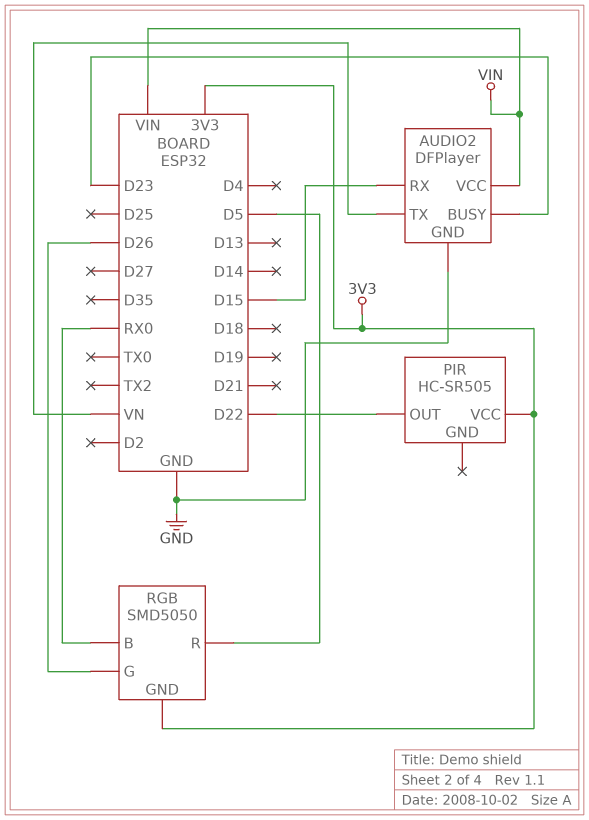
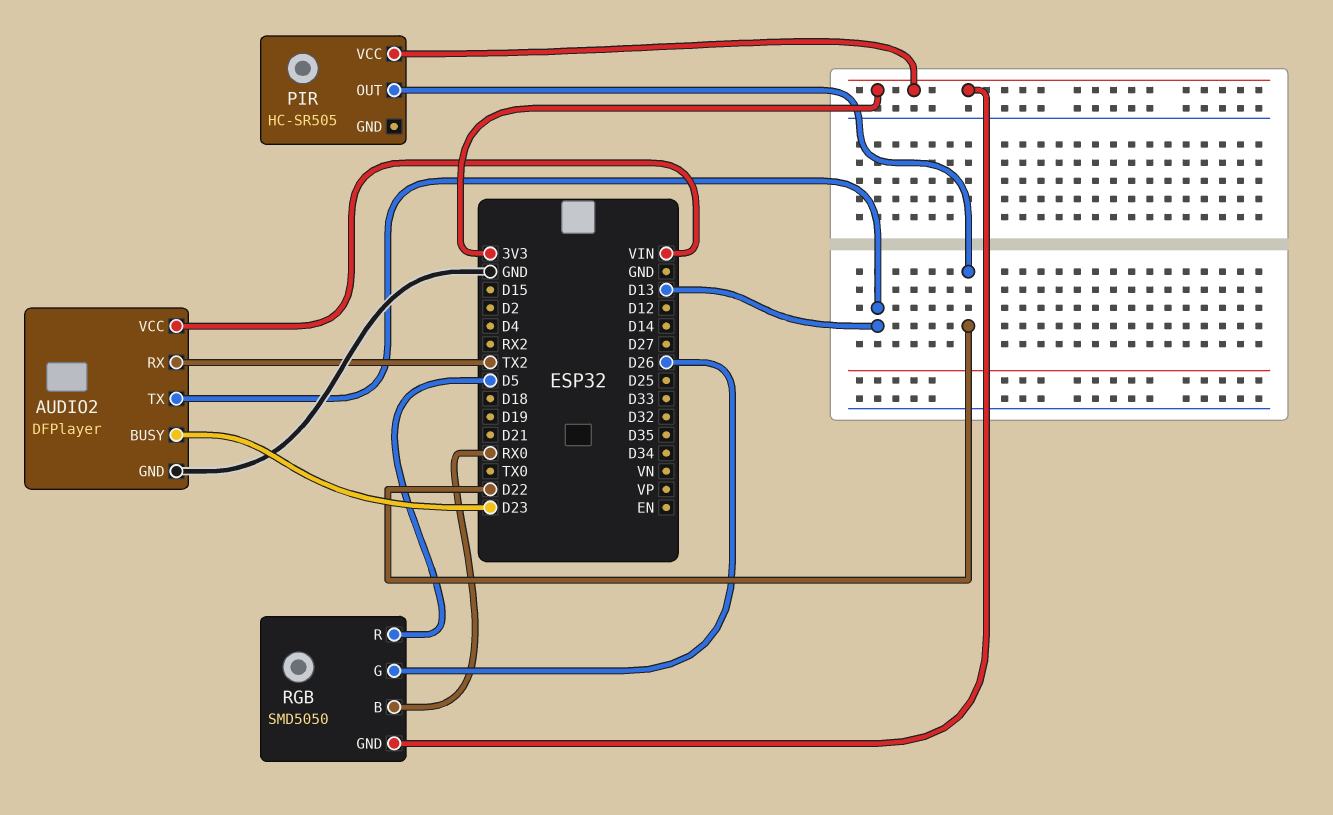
AUDIO2 pin RX: D15 -> TX2
AUDIO2 pin TX: VN -> D13

